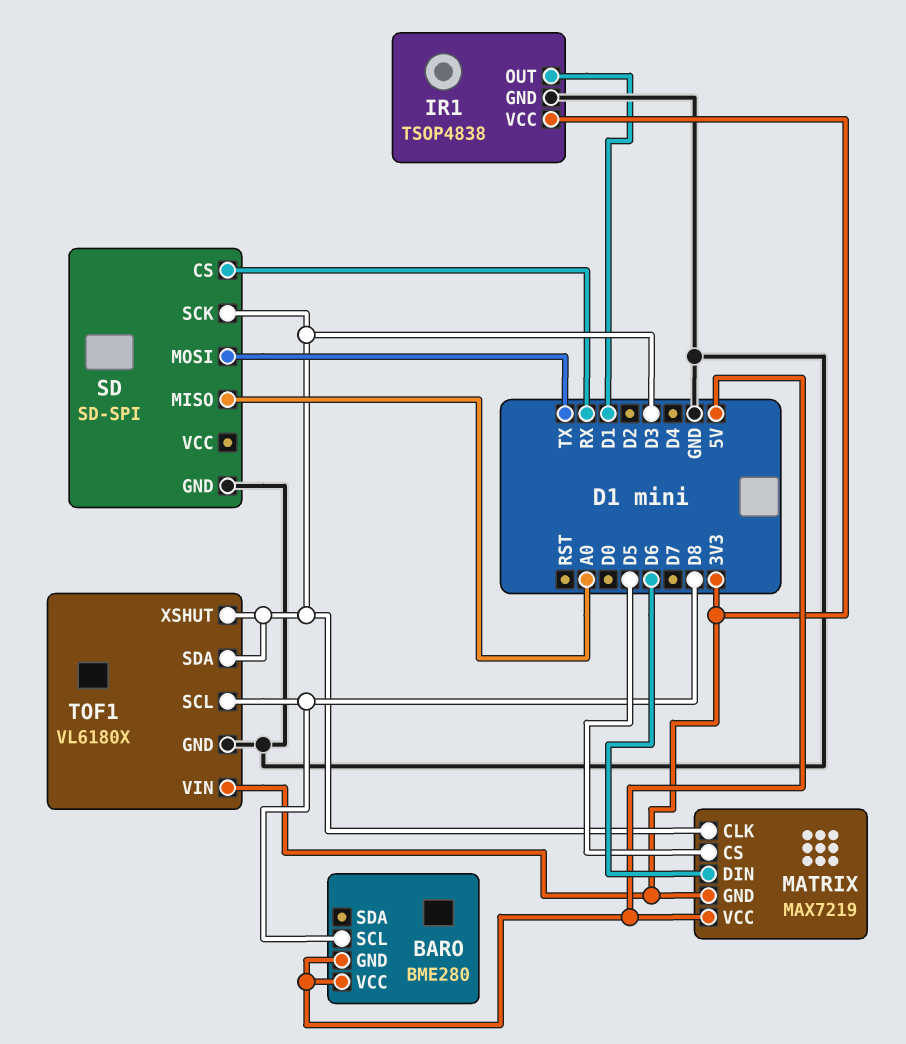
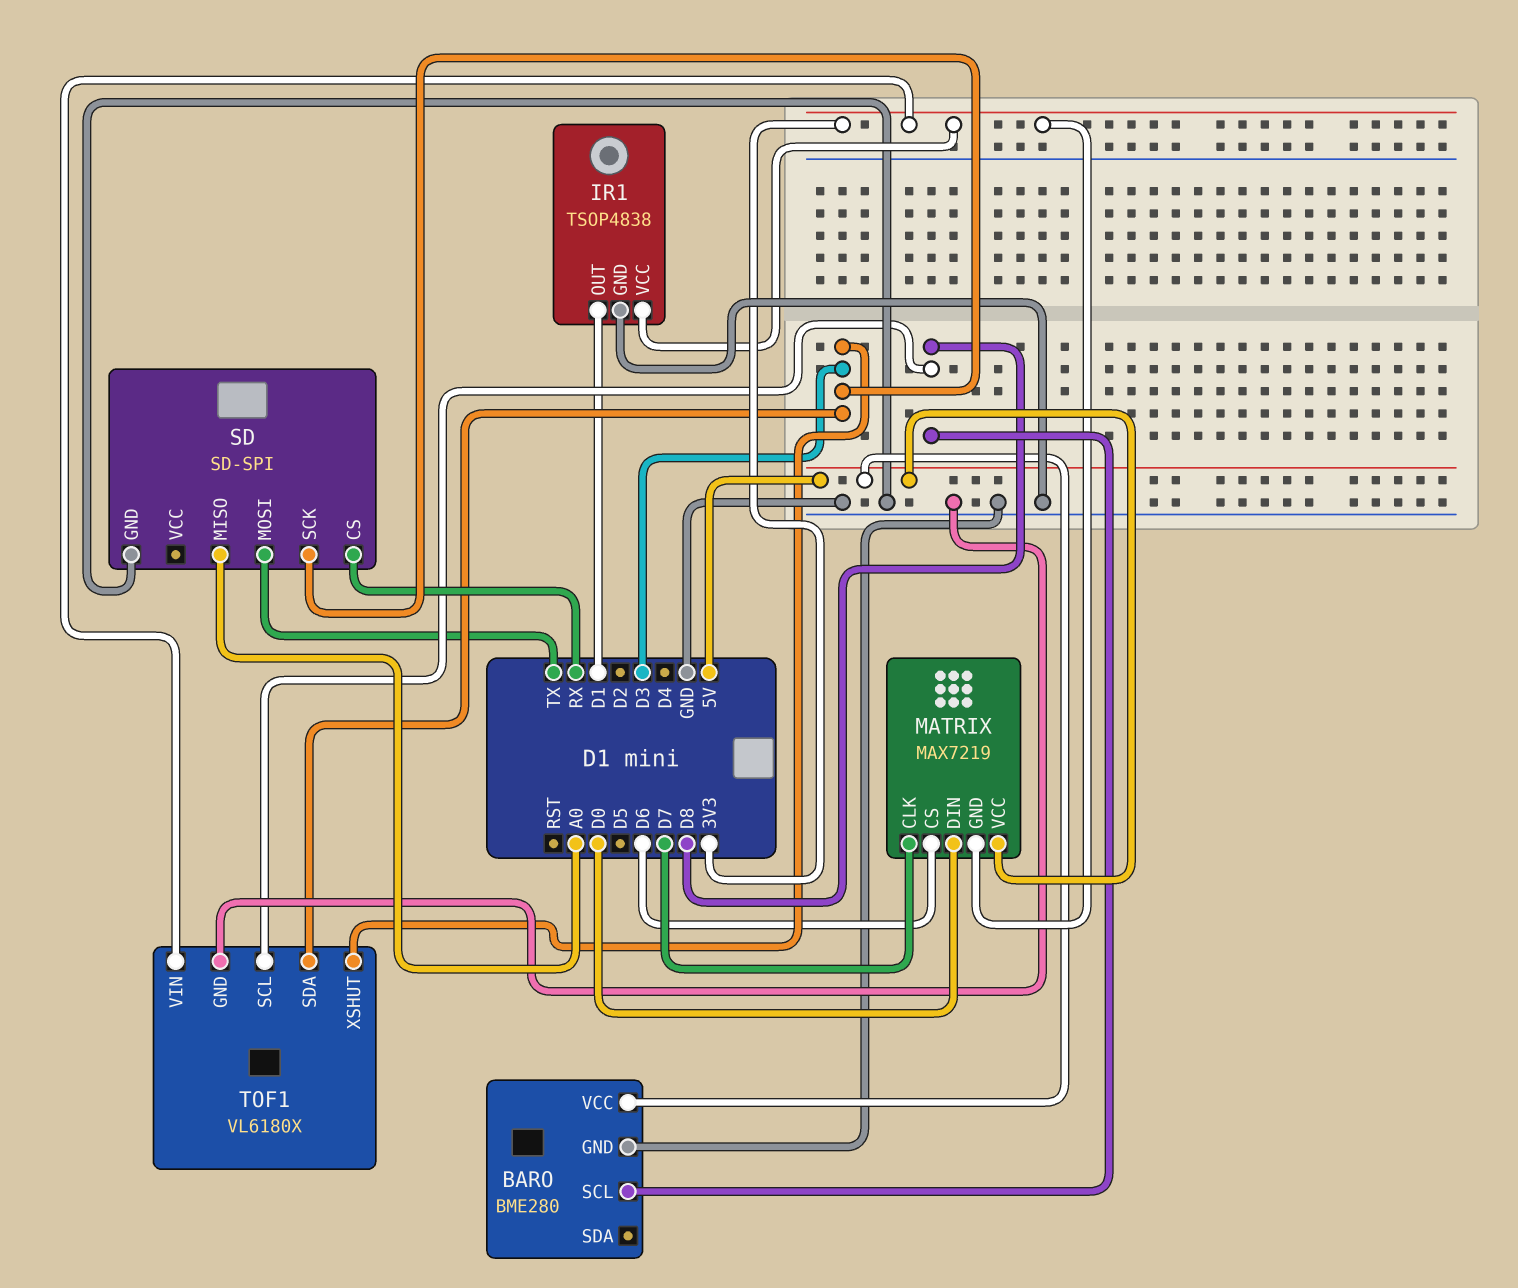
BARO pin GND: 5V -> GND
MATRIX pin CLK: D3 -> D7
MATRIX pin CS: D5 -> D6
MATRIX pin DIN: D6 -> D0

